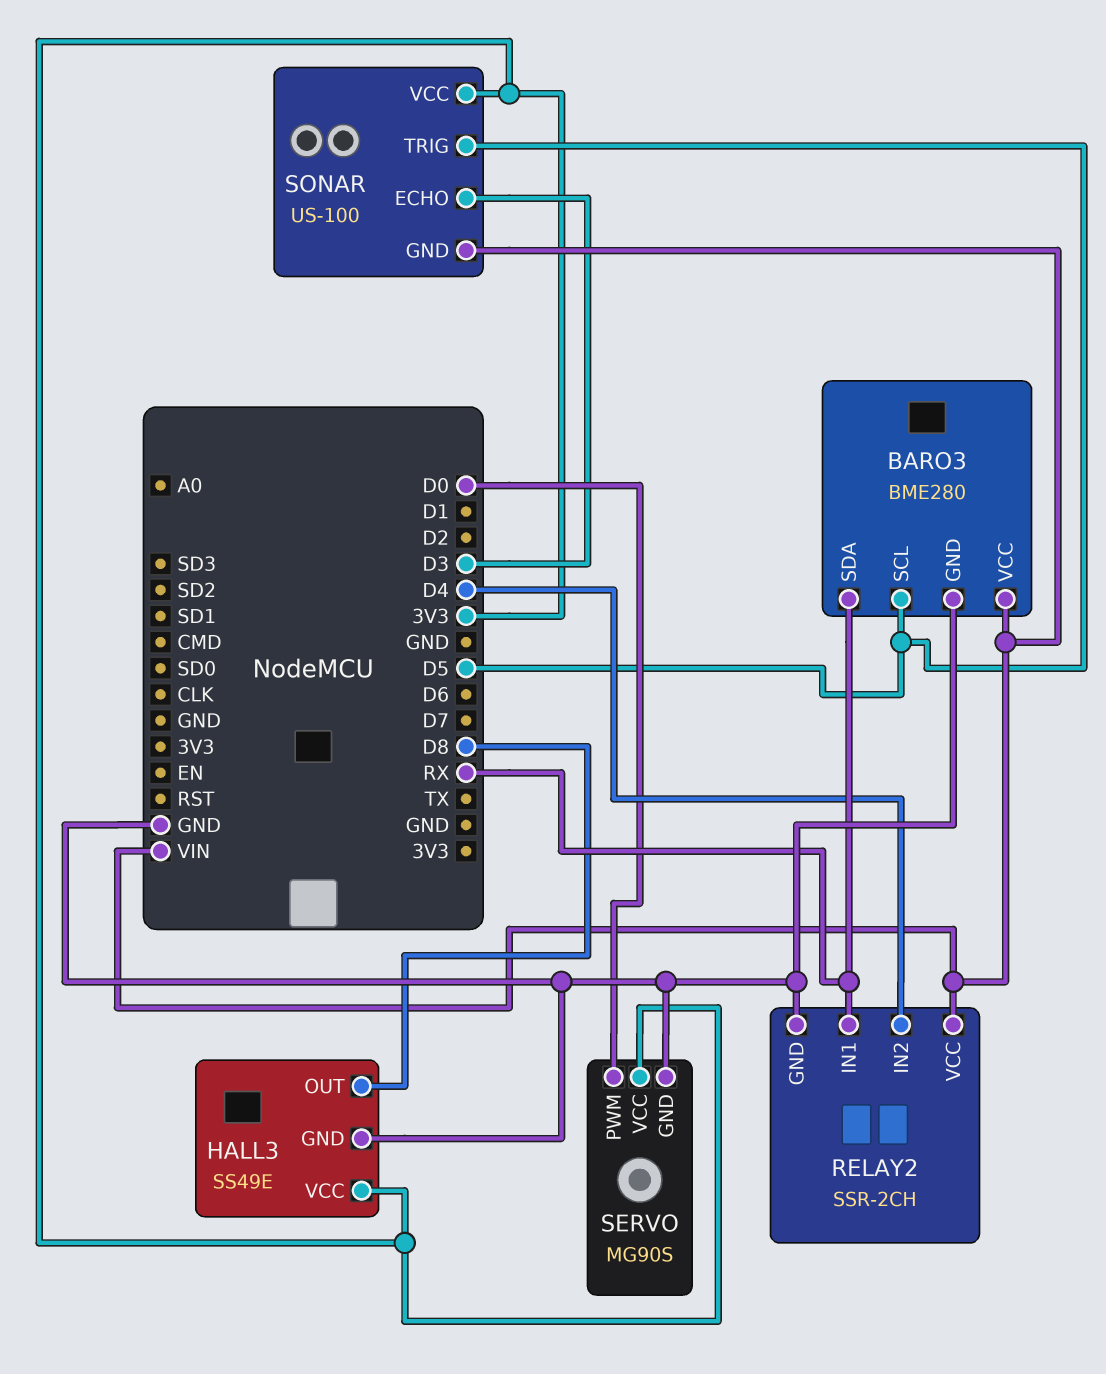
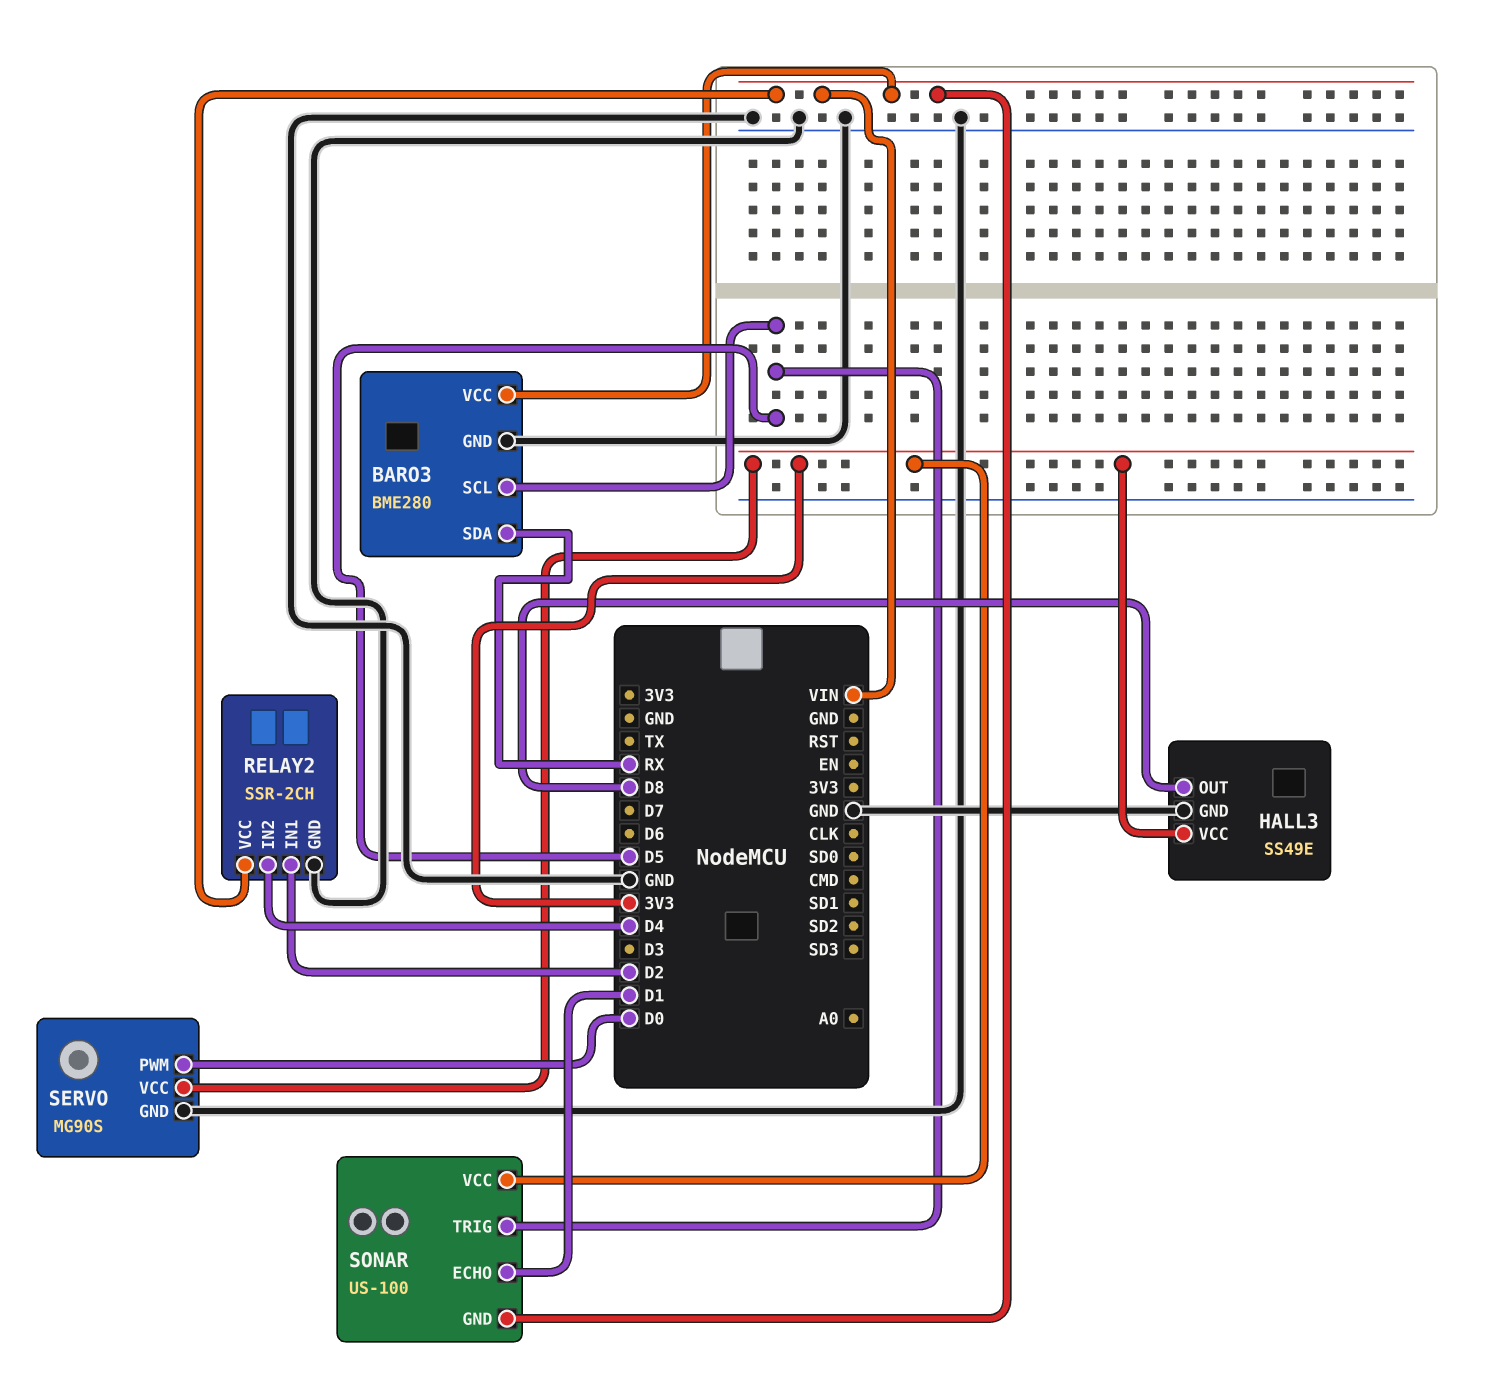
RELAY2 pin IN1: RX -> D2
SONAR pin ECHO: D3 -> D1

